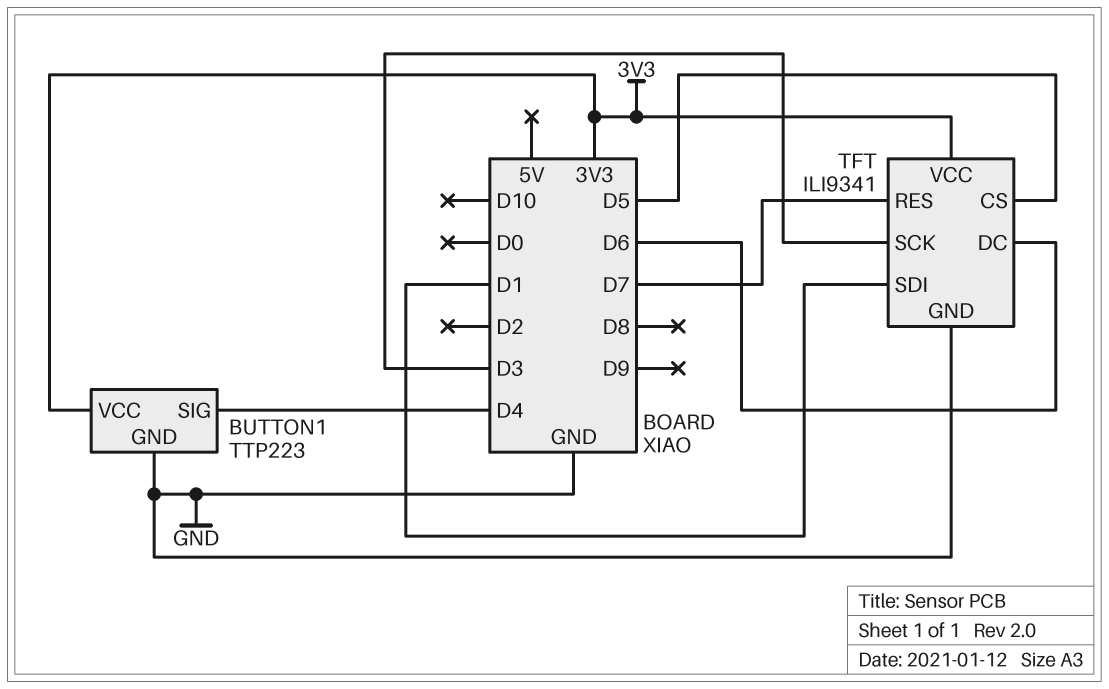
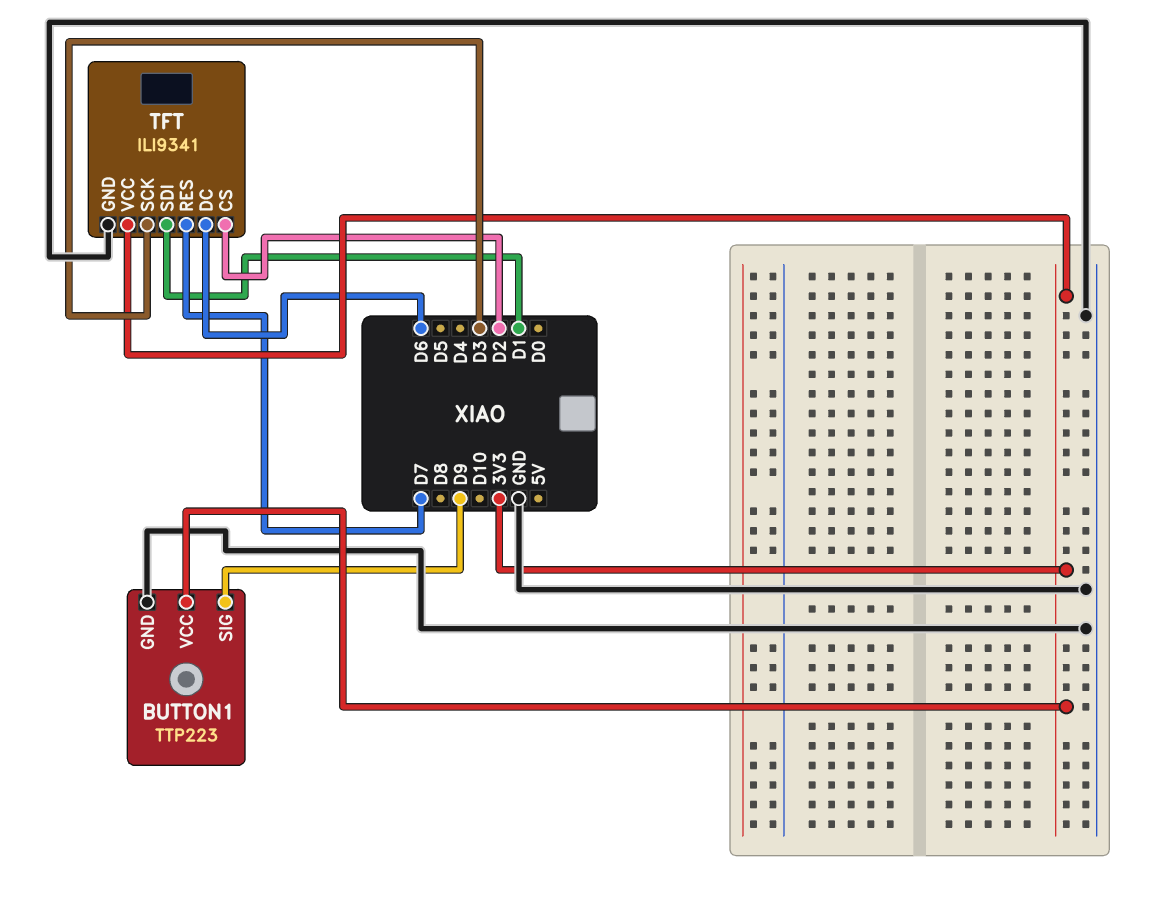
BUTTON1 pin SIG: D4 -> D9
TFT pin CS: D5 -> D2

